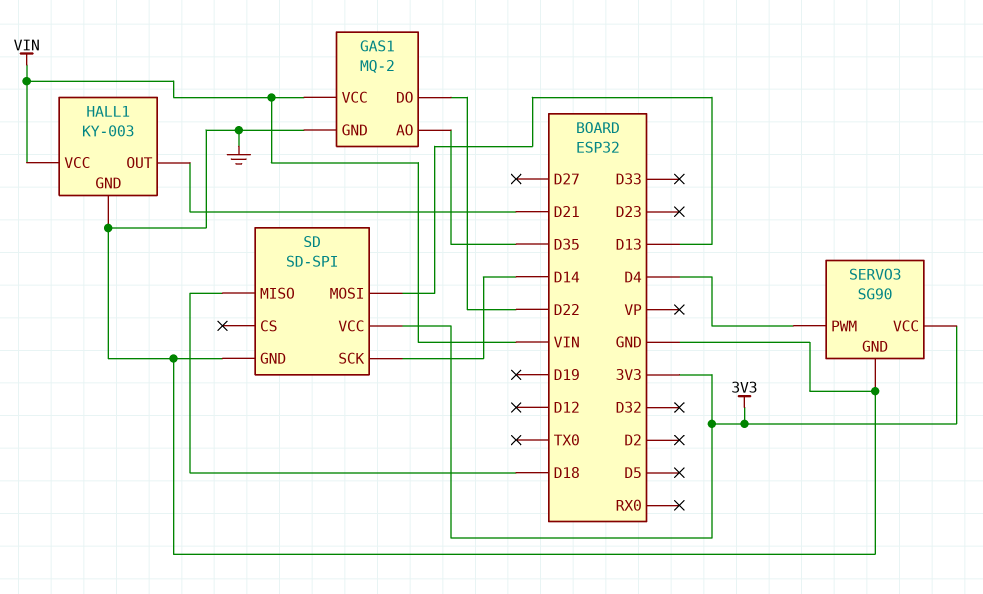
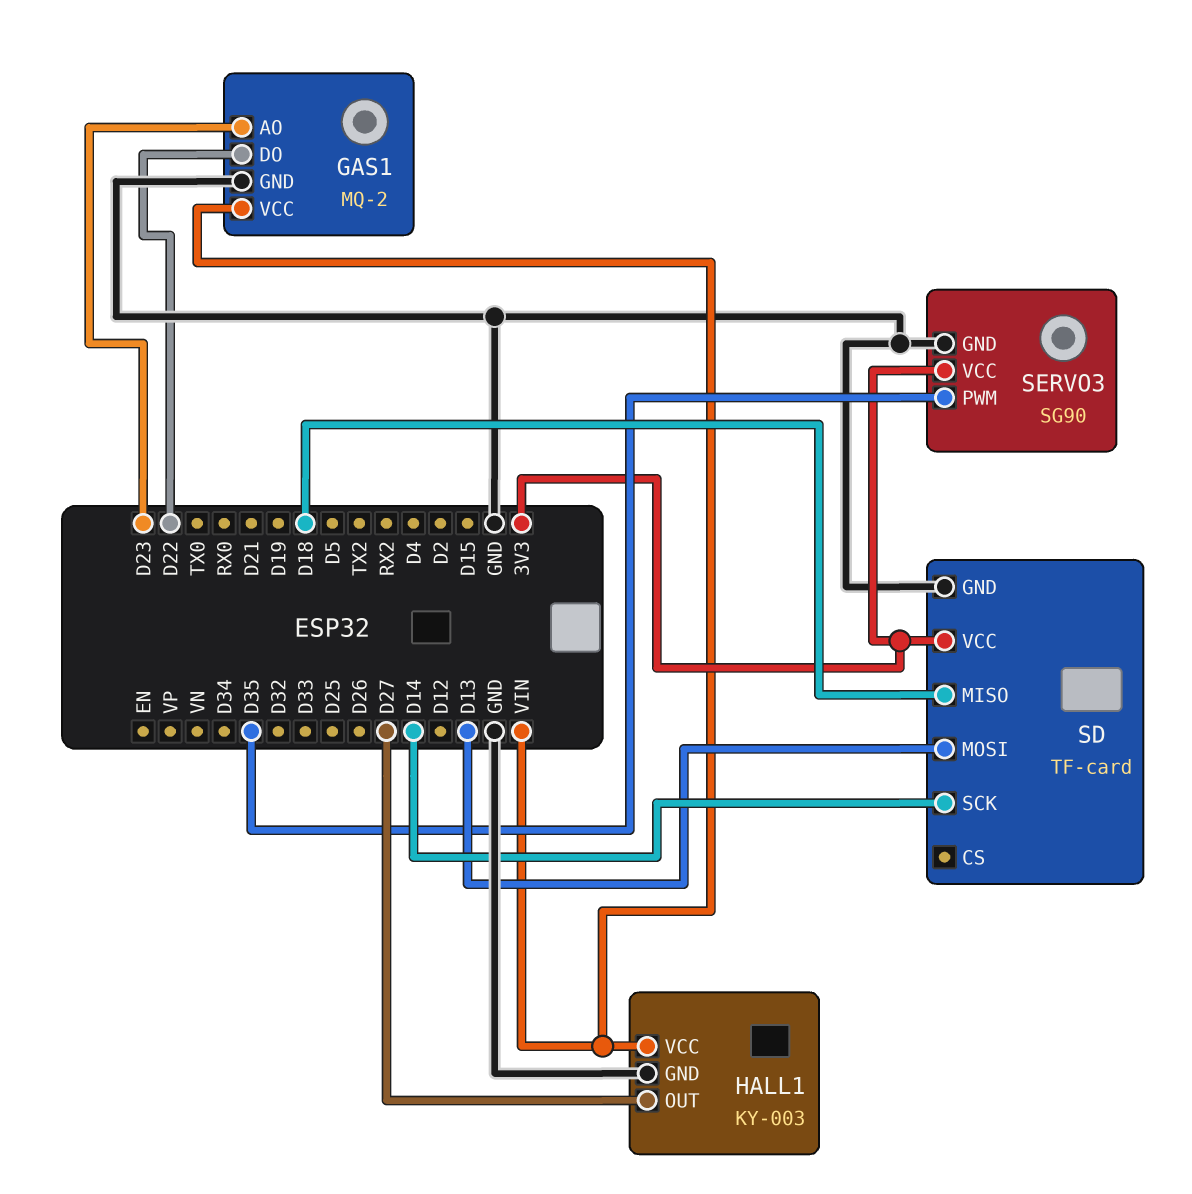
GAS1 pin AO: D35 -> D23
HALL1 pin OUT: D21 -> D27
SD: SD-SPI -> TF-card
SERVO3 pin PWM: D4 -> D35

